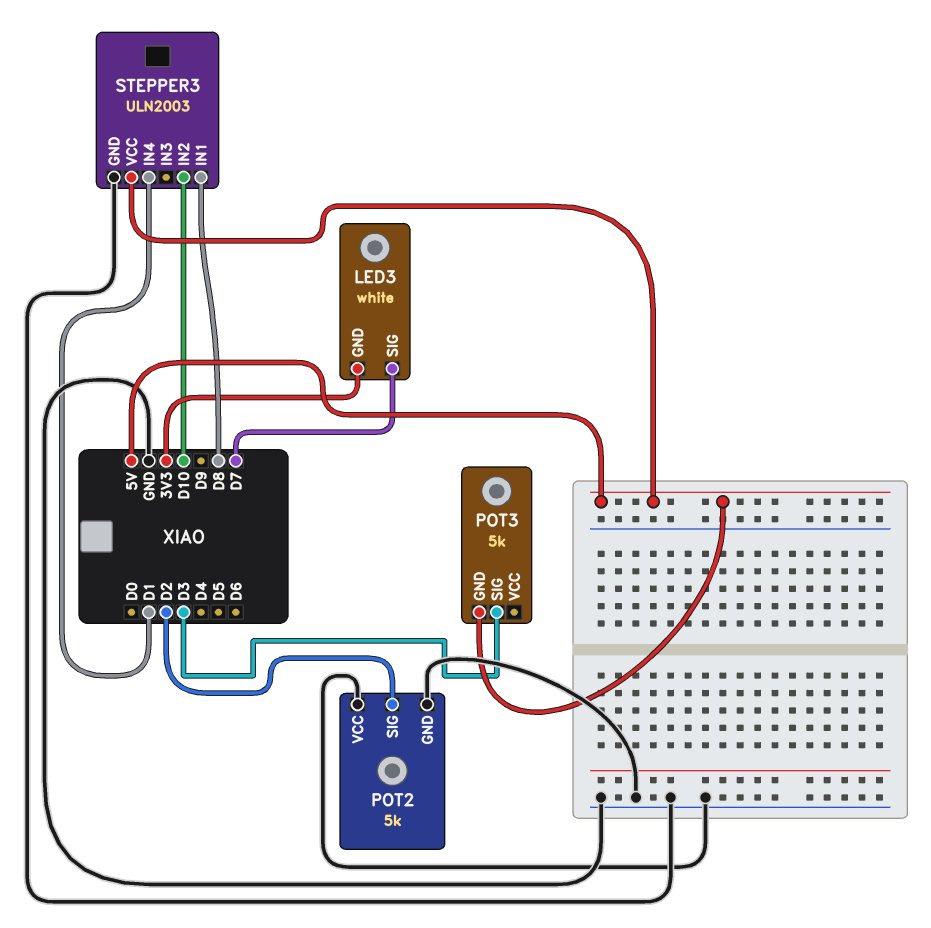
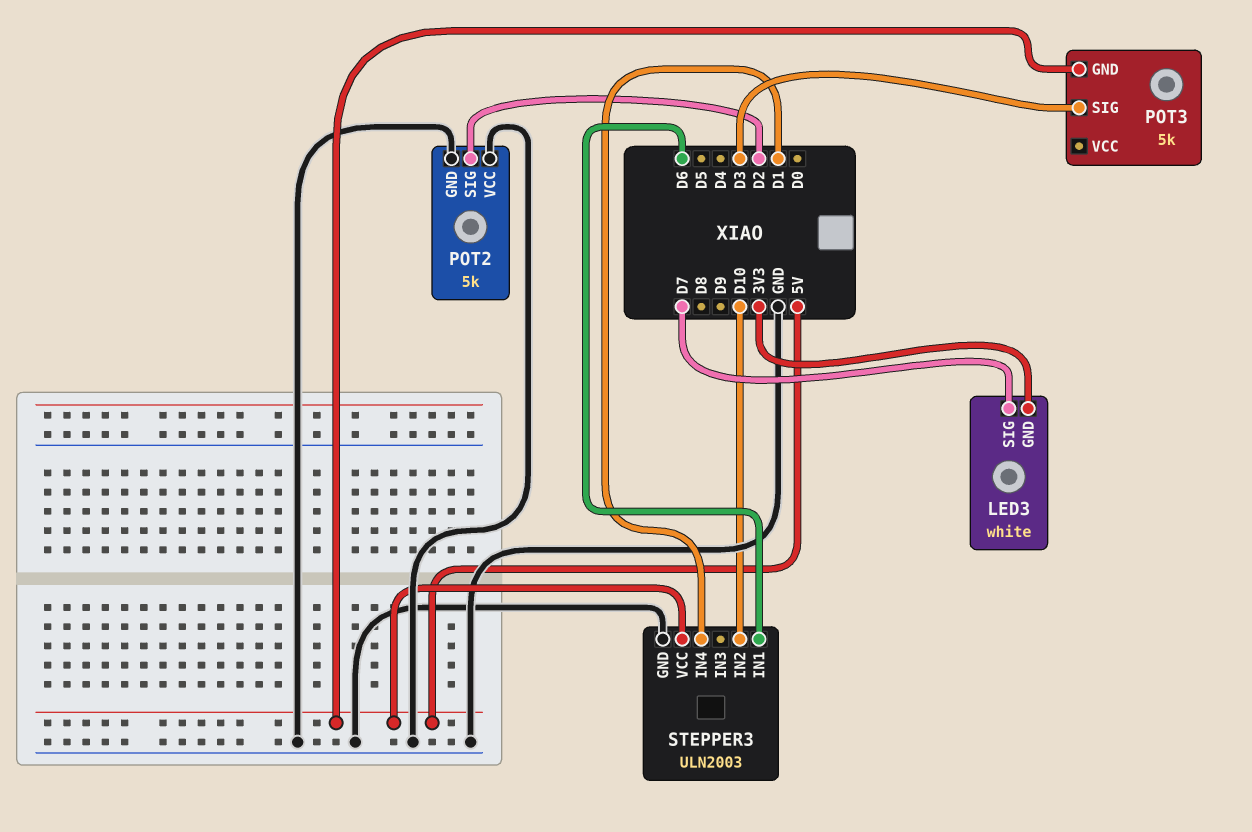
STEPPER3 pin IN1: D8 -> D6

